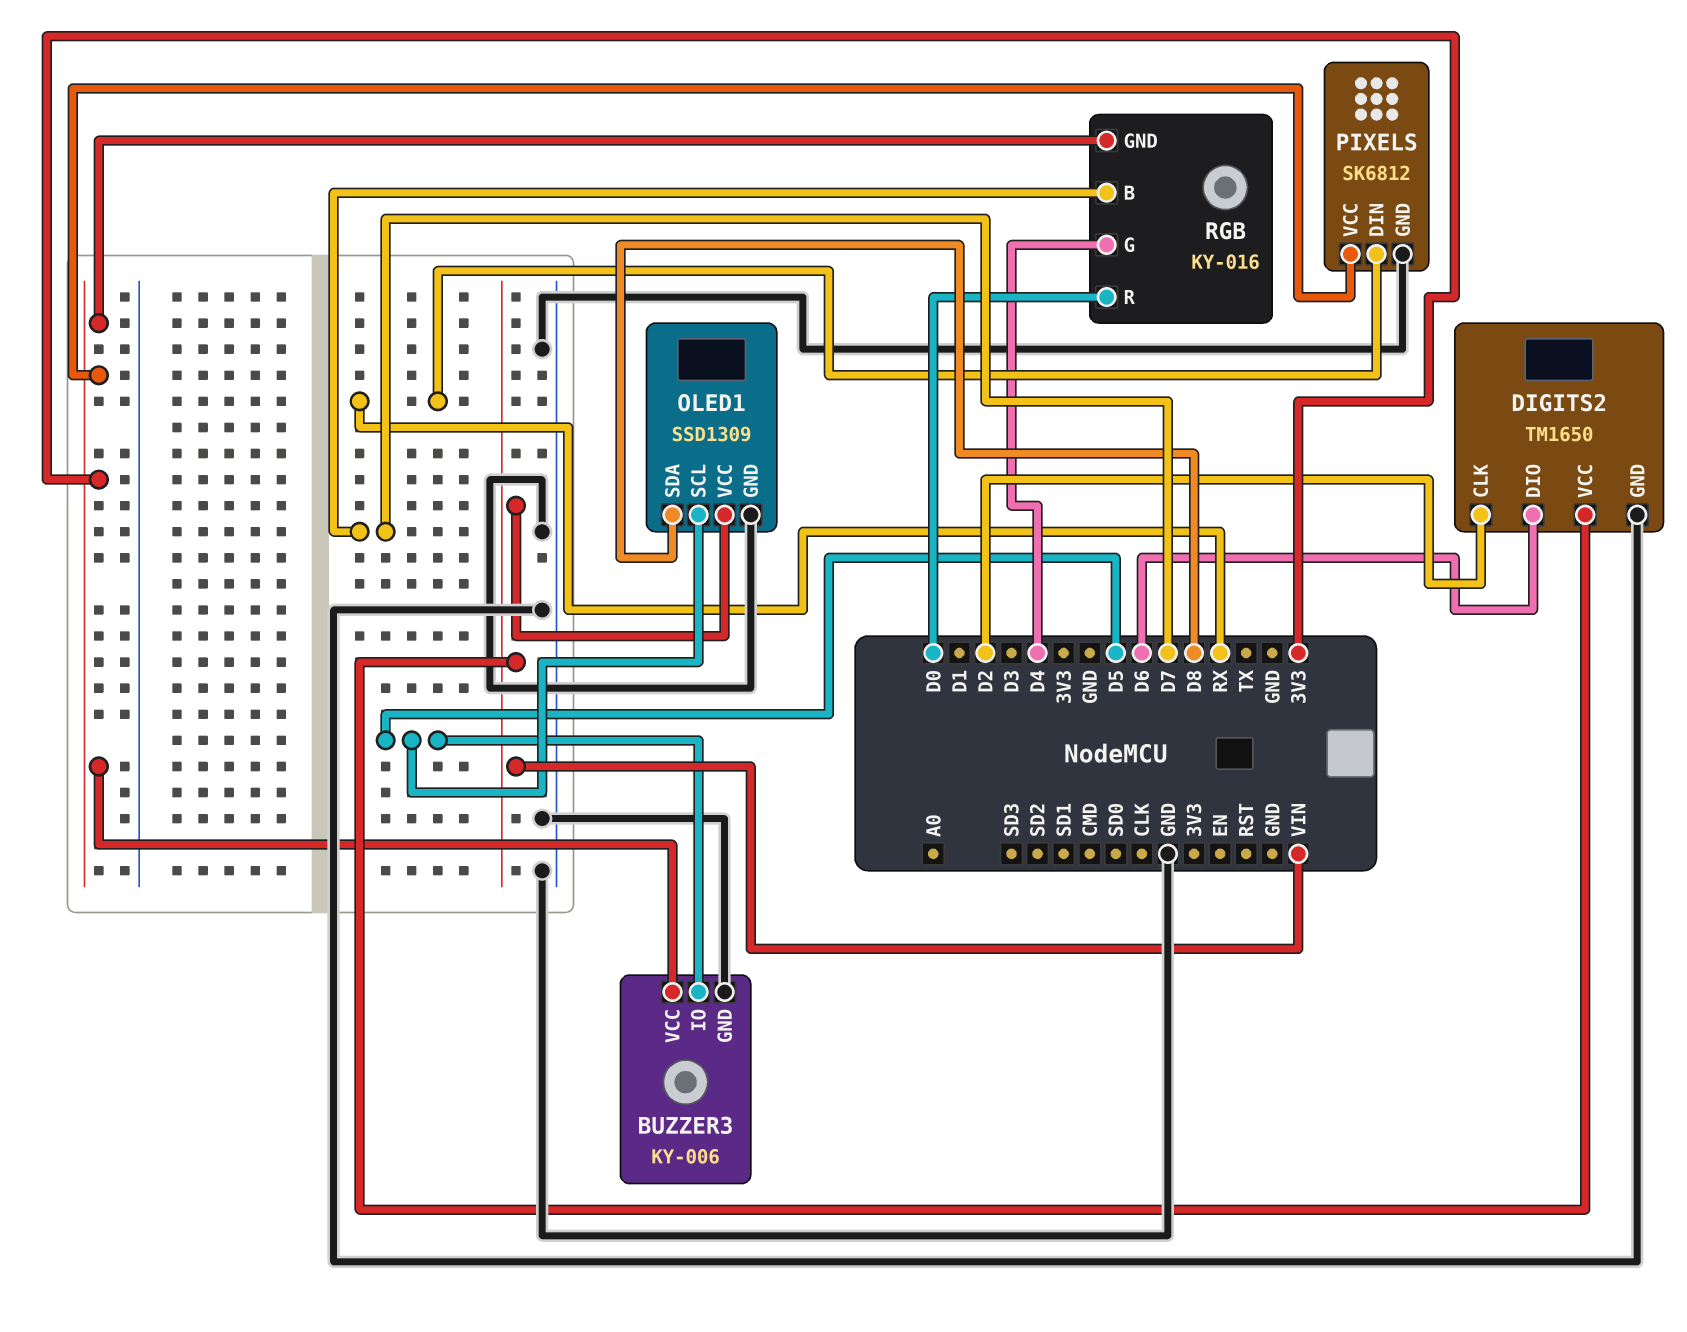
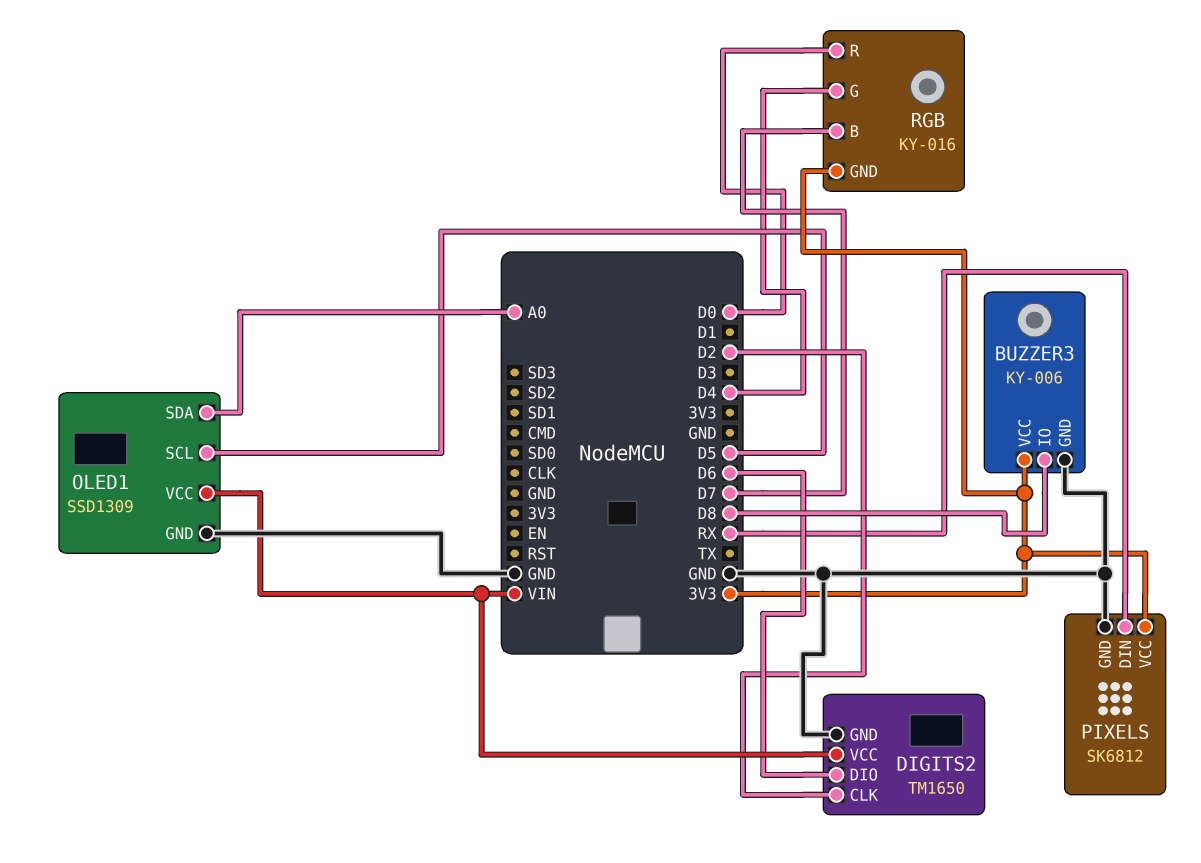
BUZZER3 pin IO: D5 -> D8
OLED1 pin SDA: D8 -> A0

